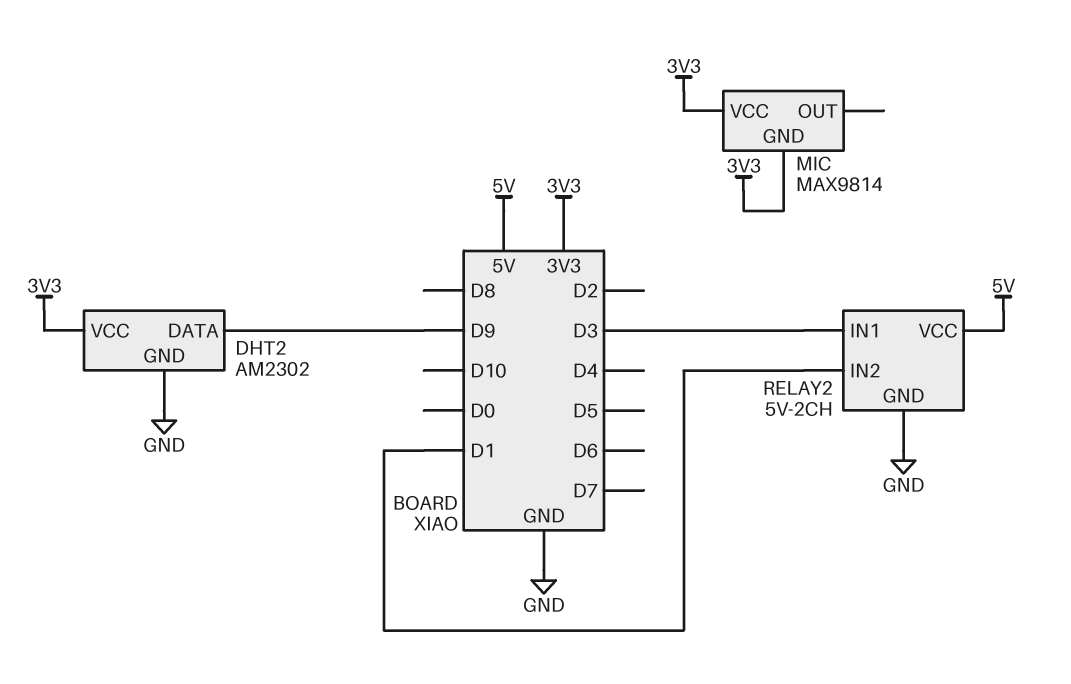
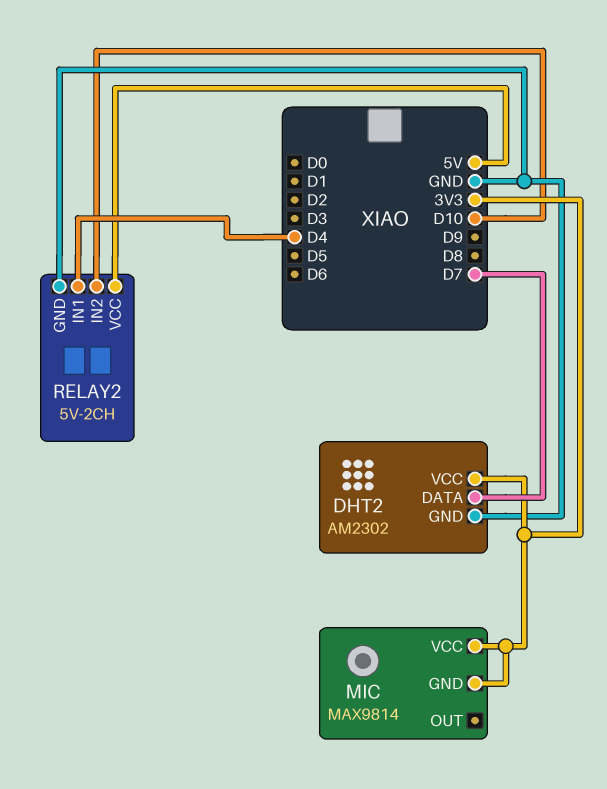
DHT2 pin DATA: D9 -> D7
RELAY2 pin IN1: D3 -> D4
RELAY2 pin IN2: D1 -> D10

